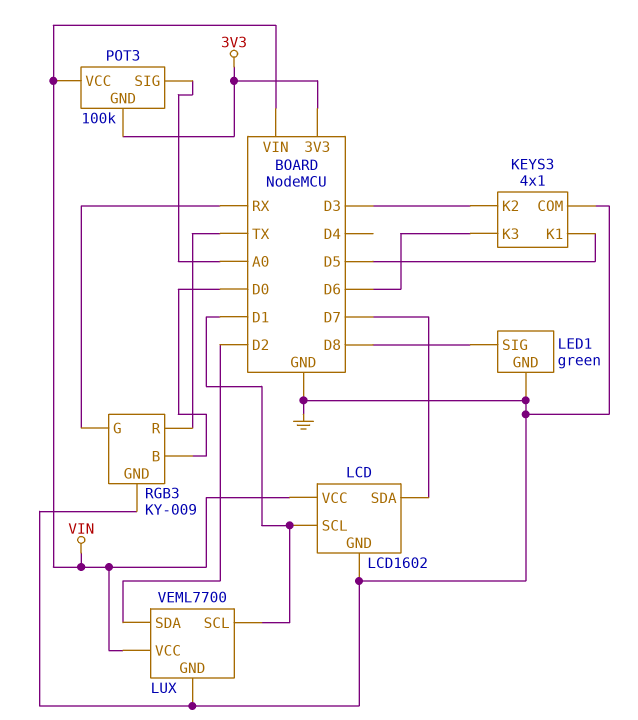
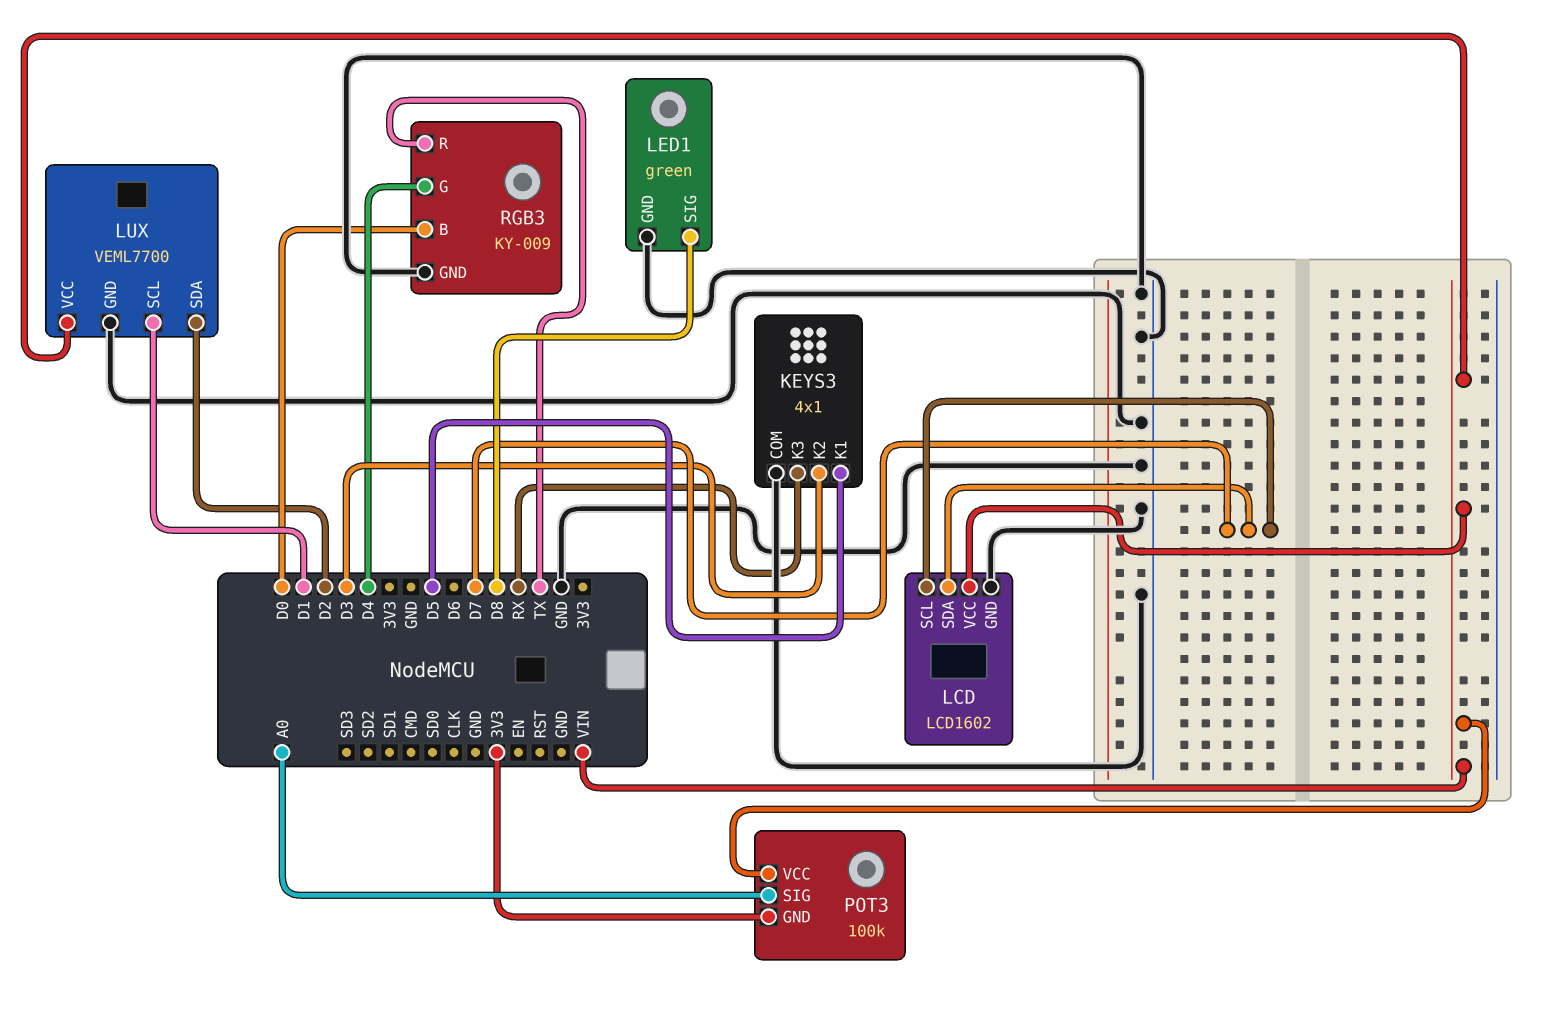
KEYS3 pin K3: D6 -> RX
LCD pin SCL: D1 -> D7
RGB3 pin G: RX -> D4

